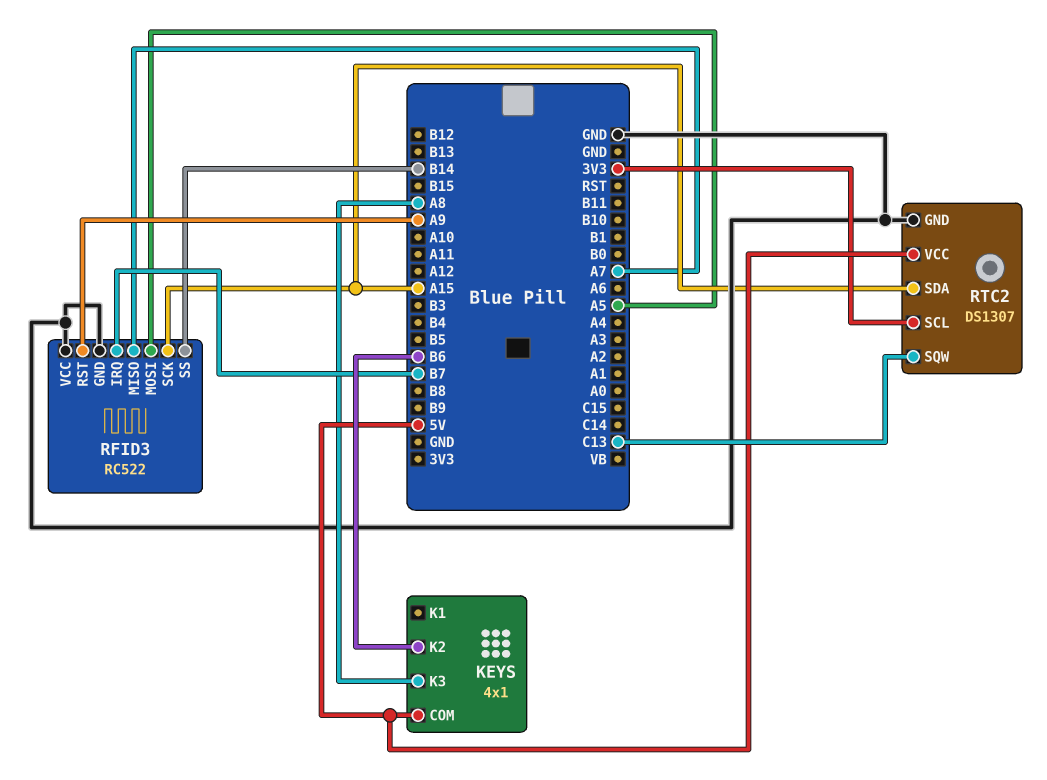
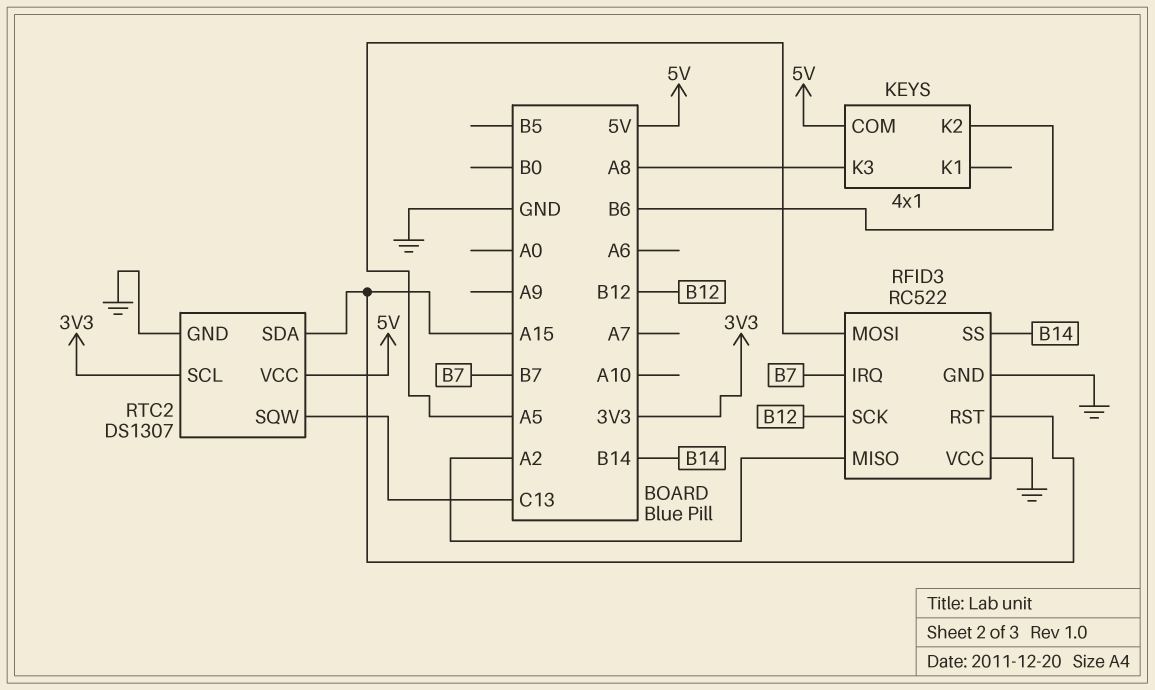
RFID3 pin MISO: A7 -> A2
RFID3 pin RST: A9 -> A15
RFID3 pin SCK: A15 -> B12

